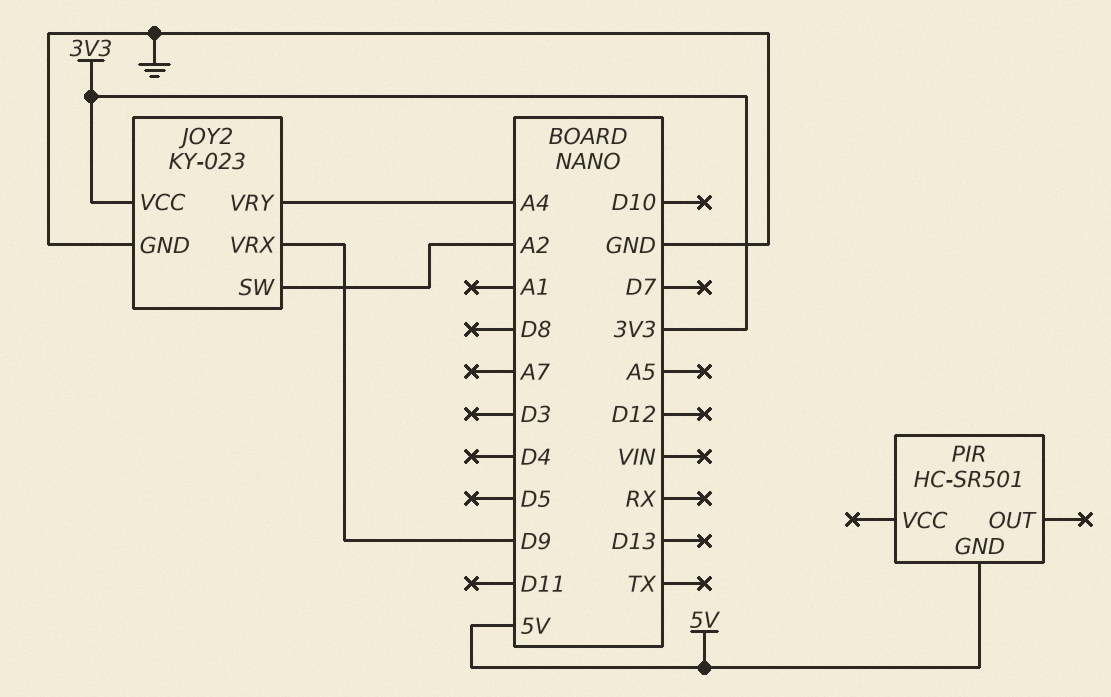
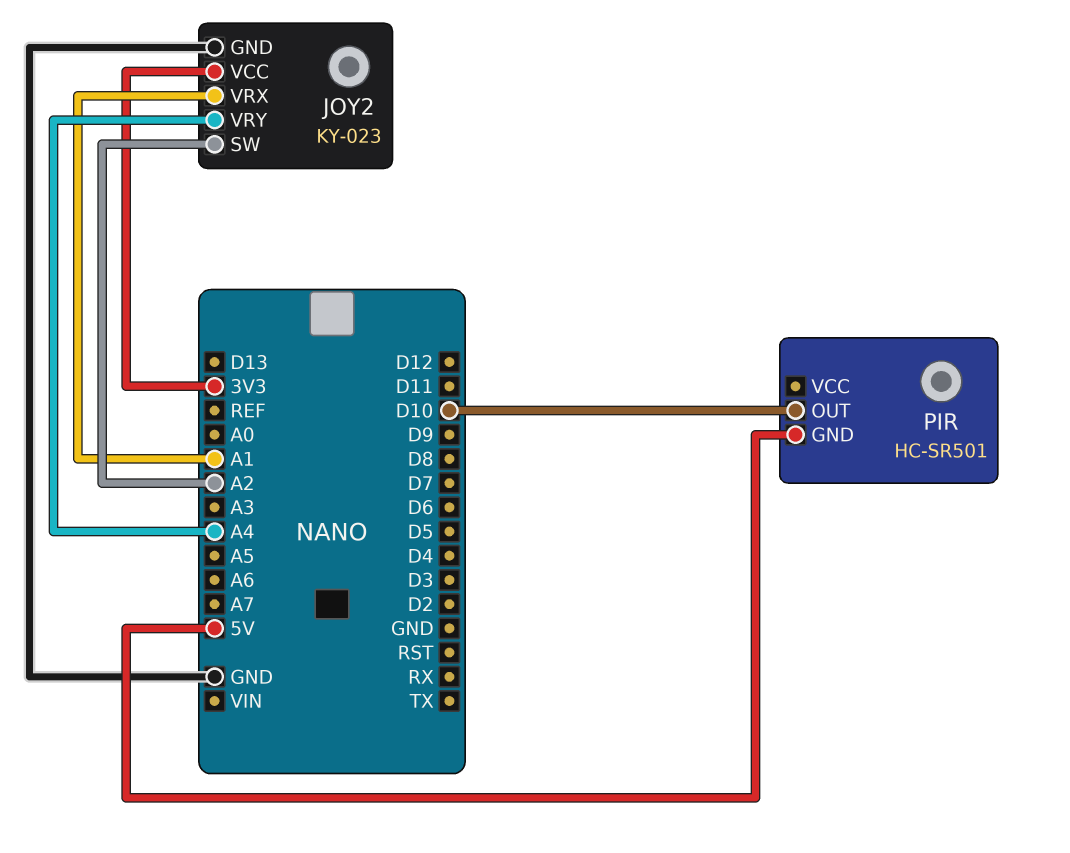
JOY2 pin VRX: D9 -> A1
PIR pin OUT: none -> D10

